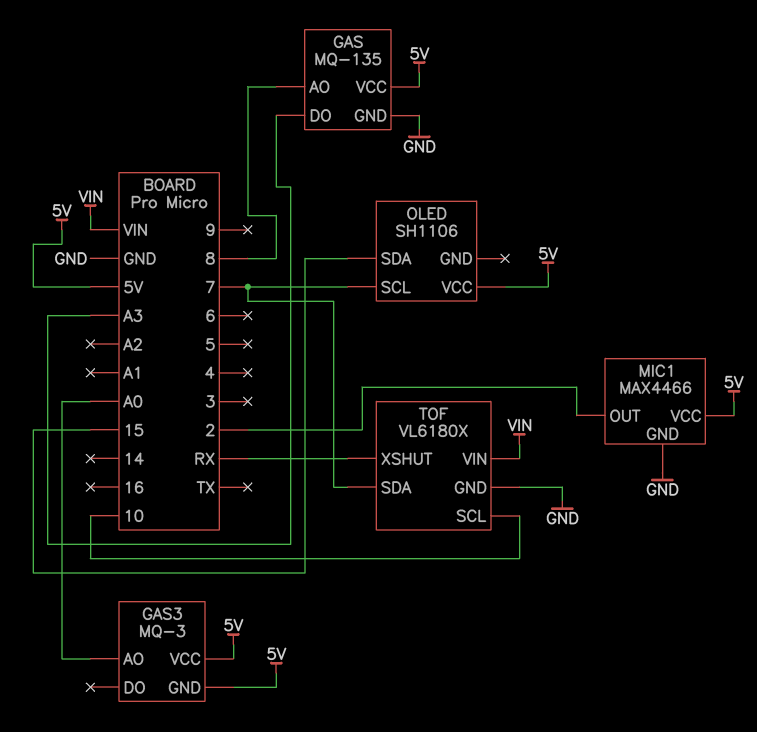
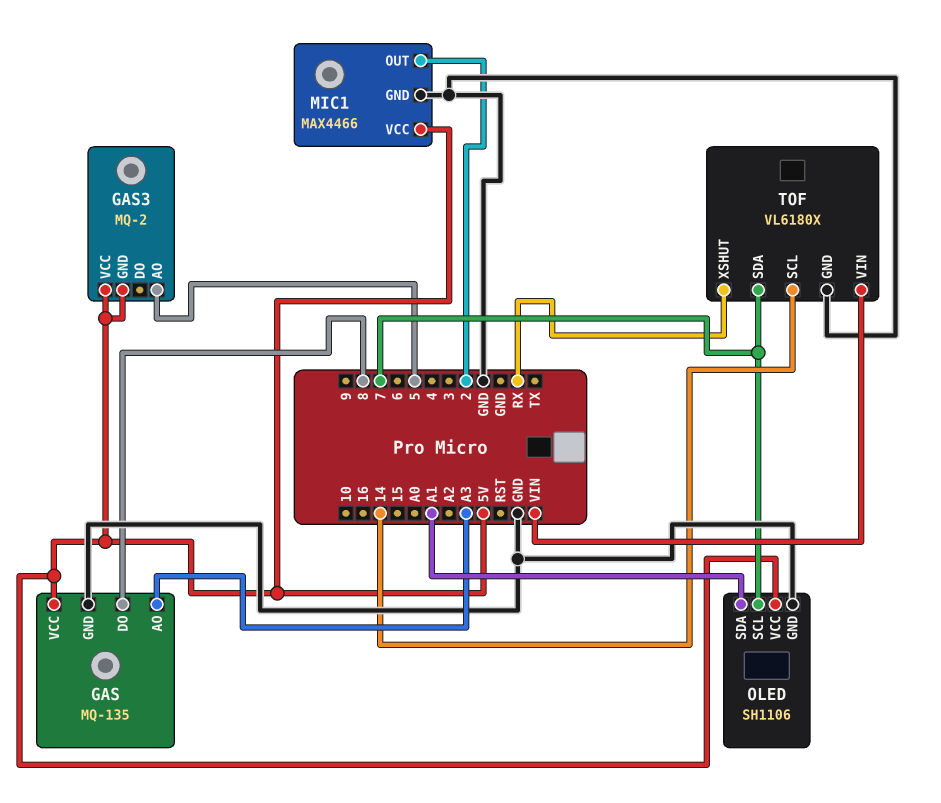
GAS pin AO: 8 -> A3
GAS pin DO: A3 -> 8
GAS3: MQ-3 -> MQ-2
GAS3 pin AO: A0 -> 5
OLED pin GND: none -> GND
OLED pin SDA: 15 -> A1
TOF pin SCL: 10 -> 14

